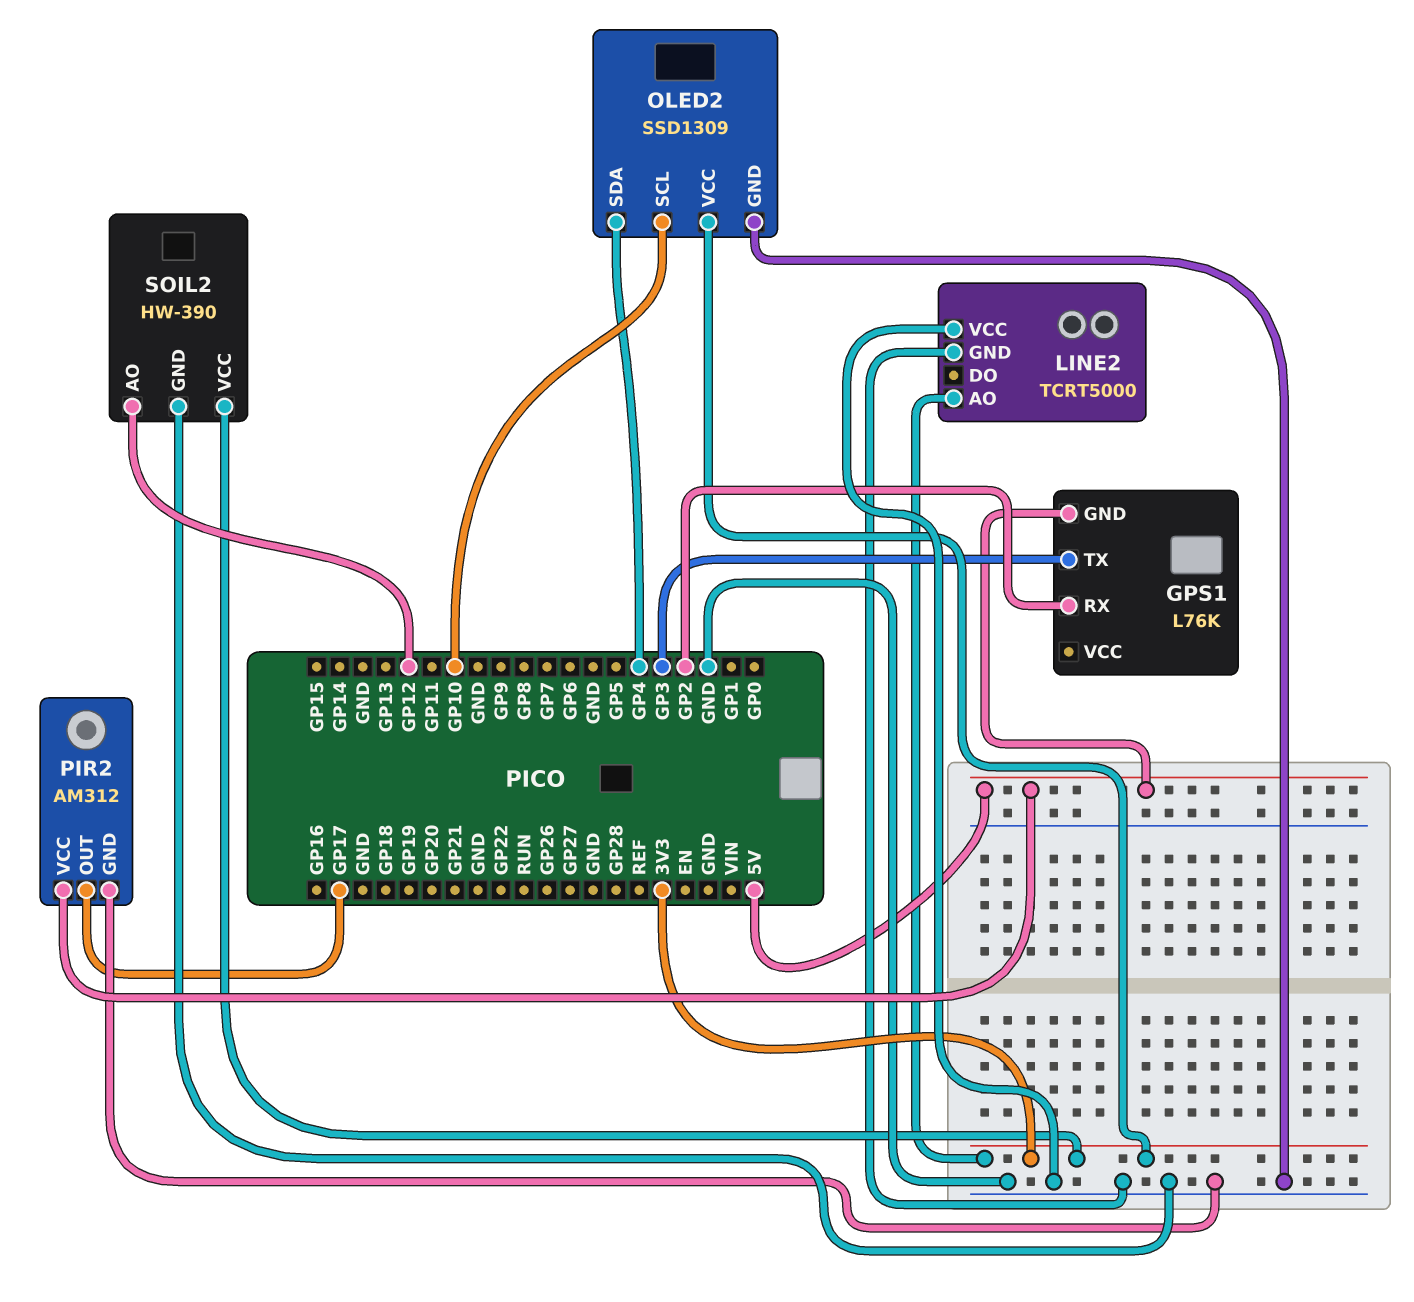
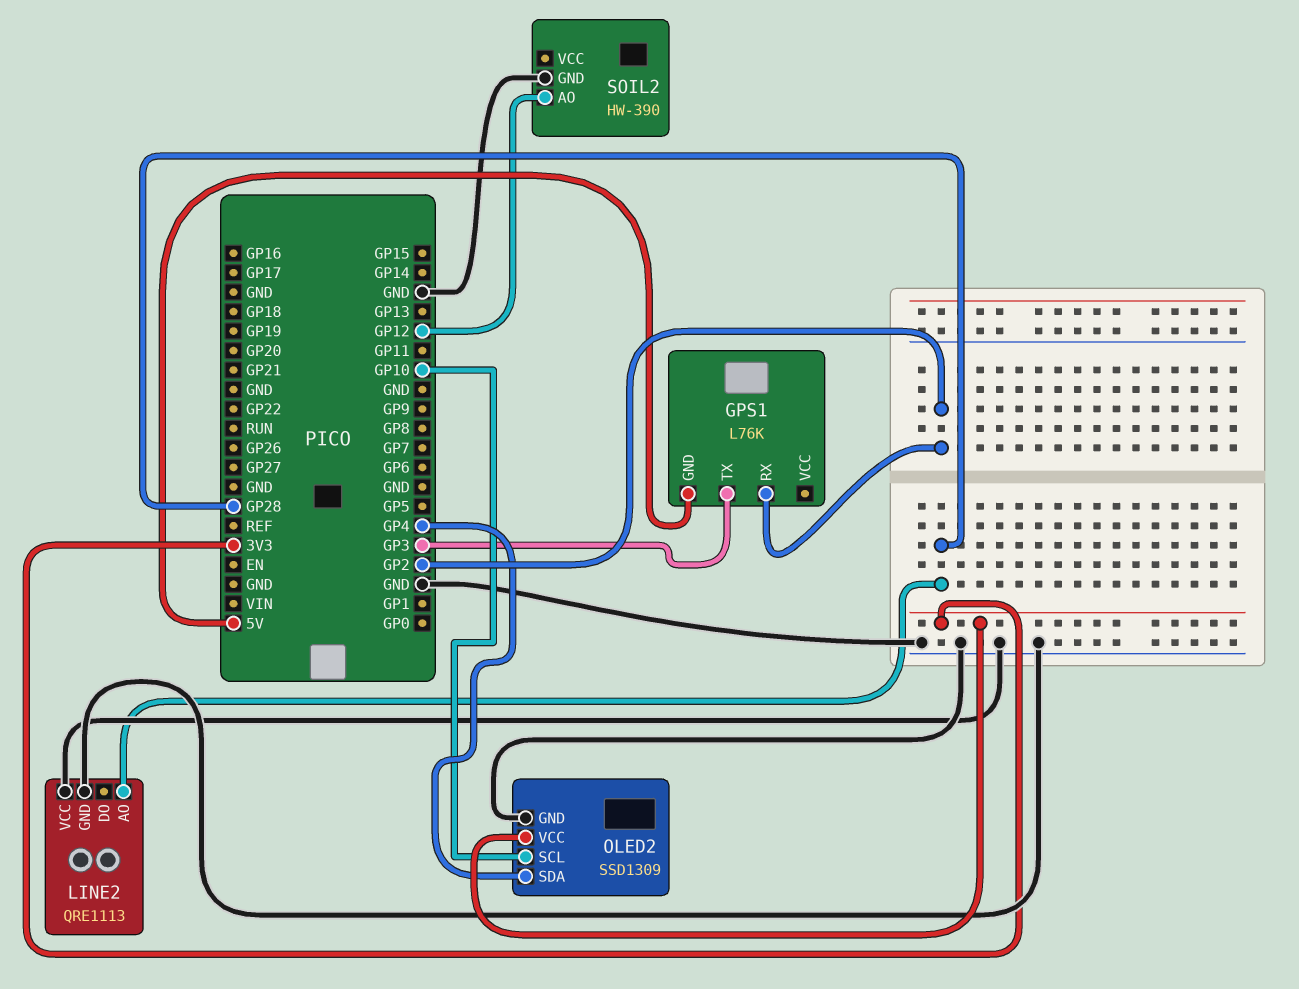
LINE2: TCRT5000 -> QRE1113
LINE2 pin AO: 3V3 -> GP28
PIR2: AM312 -> none
PIR2 pin GND: GND -> none
PIR2 pin OUT: GP17 -> none
PIR2 pin VCC: 5V -> none
SOIL2 pin VCC: 3V3 -> none

